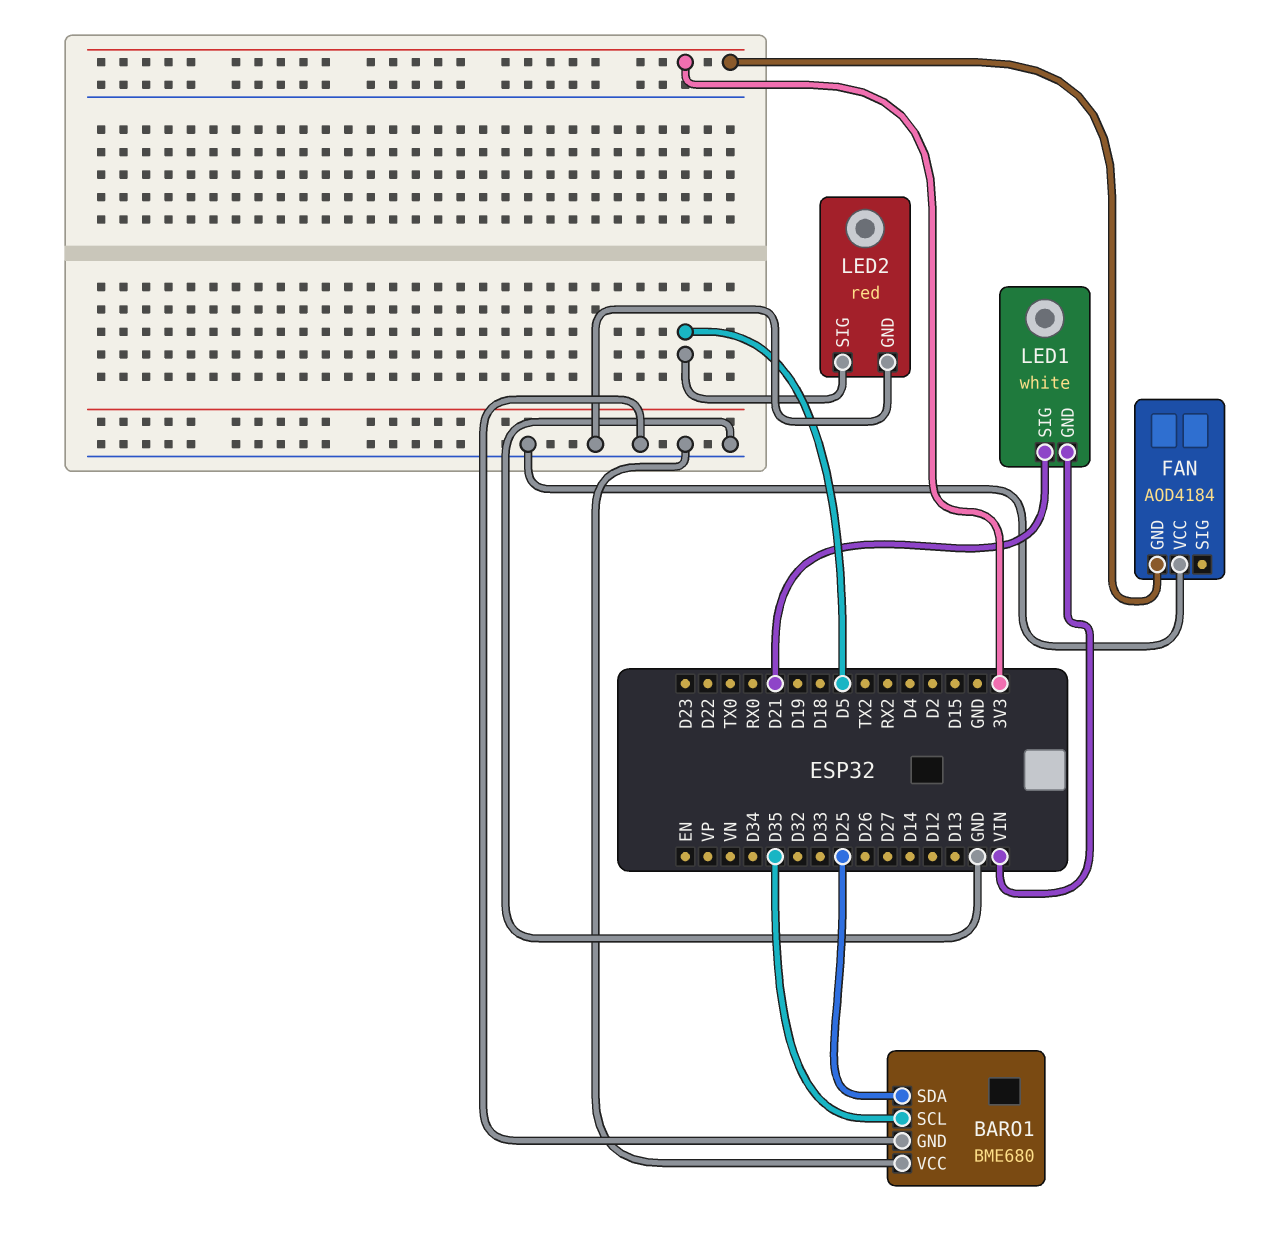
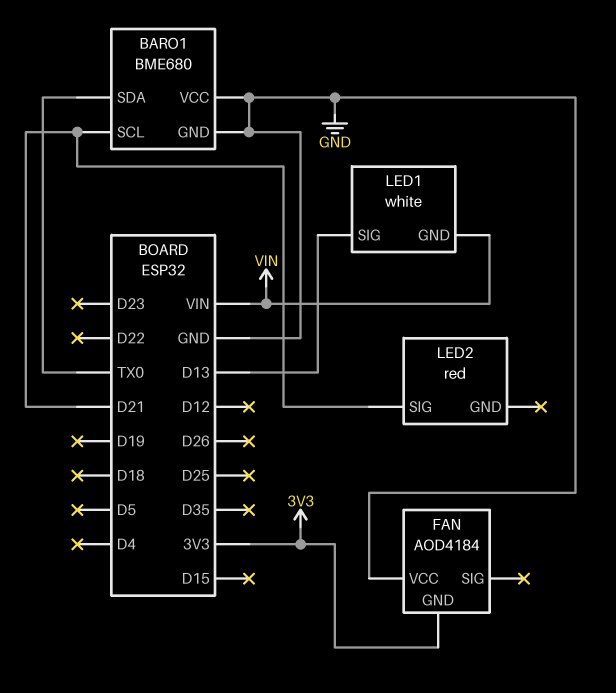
BARO1 pin SCL: D35 -> D21
BARO1 pin SDA: D25 -> TX0
LED1 pin SIG: D21 -> D13
LED2 pin GND: GND -> none
LED2 pin SIG: D5 -> D21

